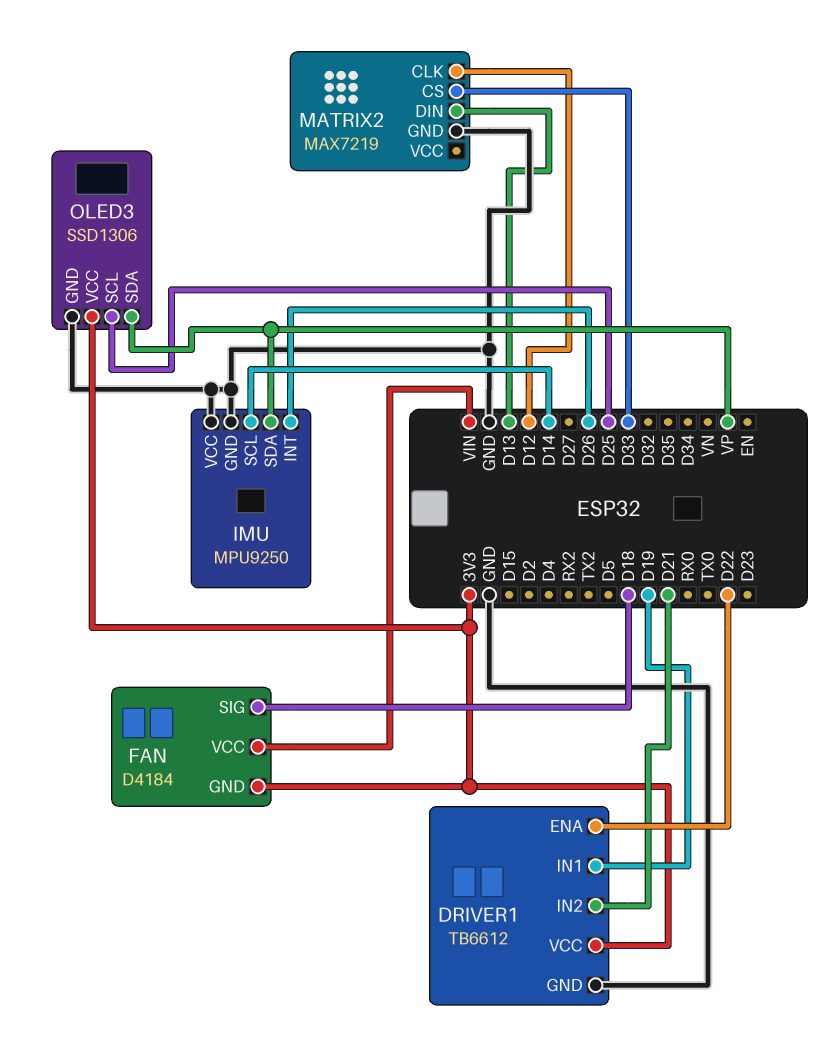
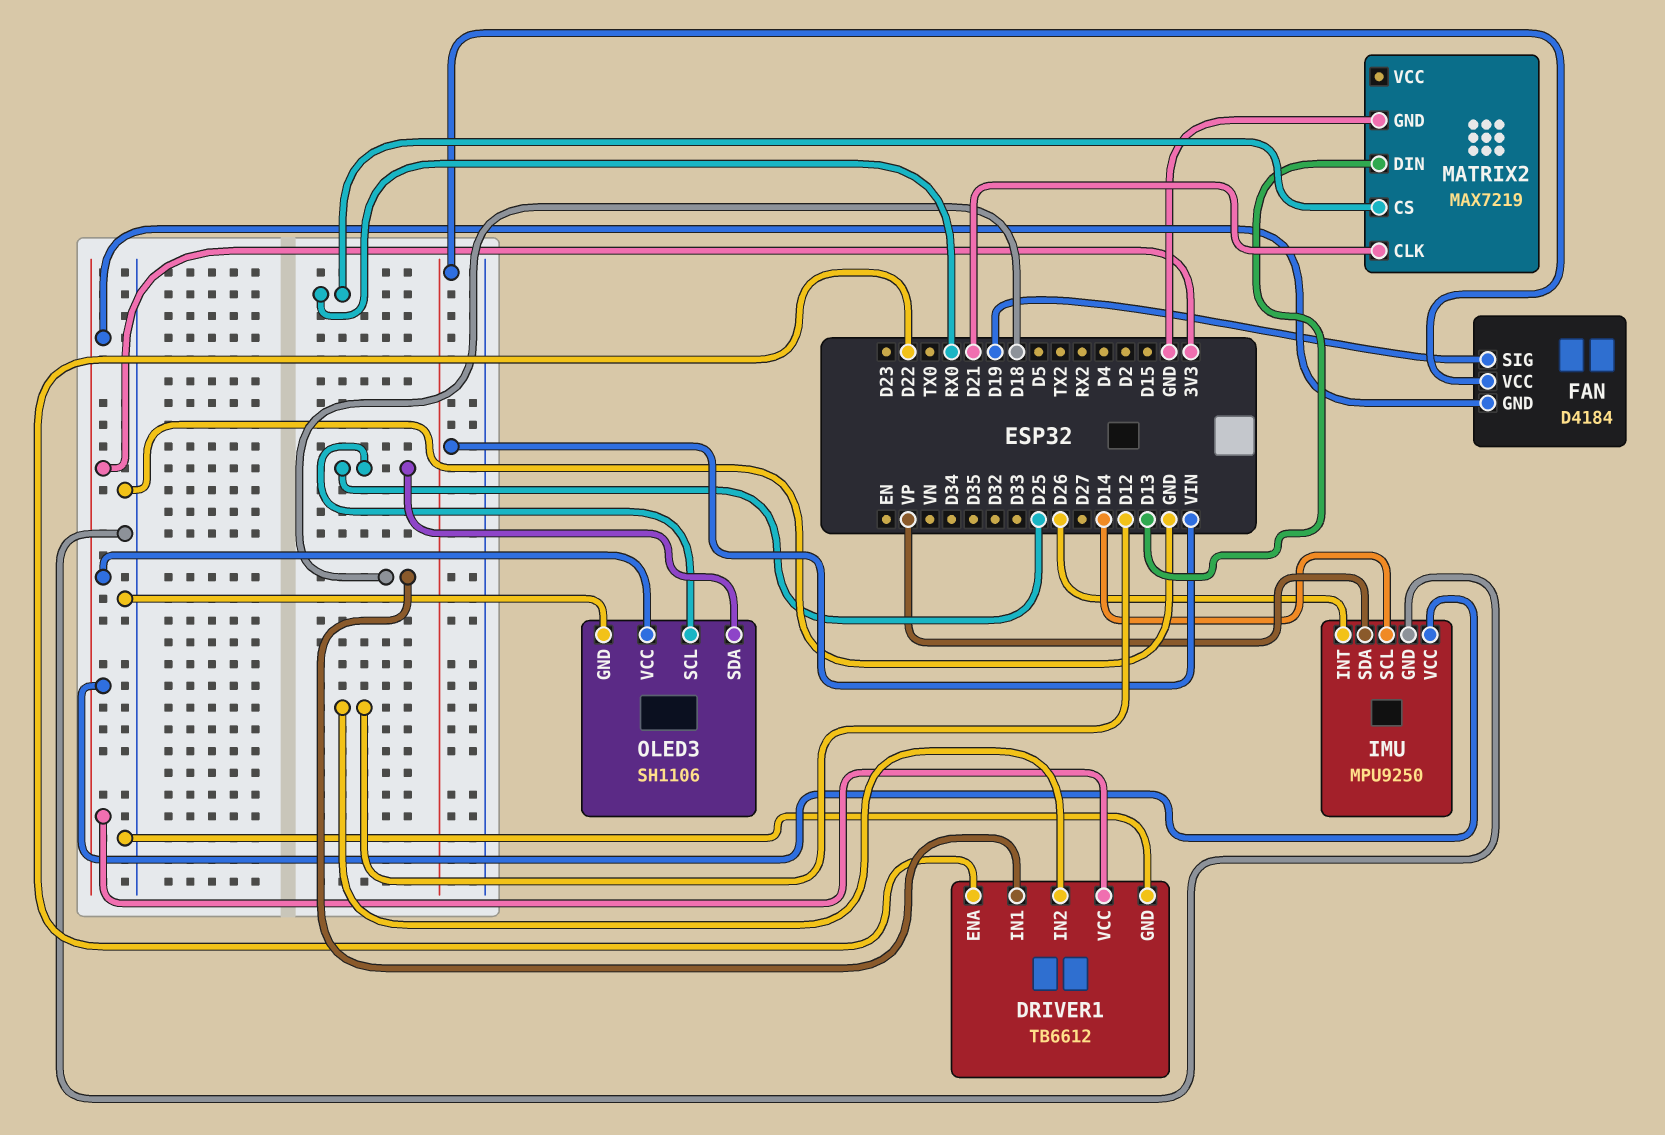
DRIVER1 pin IN1: D19 -> D18
DRIVER1 pin IN2: D21 -> D12
FAN pin SIG: D18 -> D19
IMU pin VCC: GND -> 3V3
MATRIX2 pin CLK: D12 -> D21
MATRIX2 pin CS: D33 -> RX0
OLED3: SSD1306 -> SH1106
OLED3 pin SDA: VP -> D25

